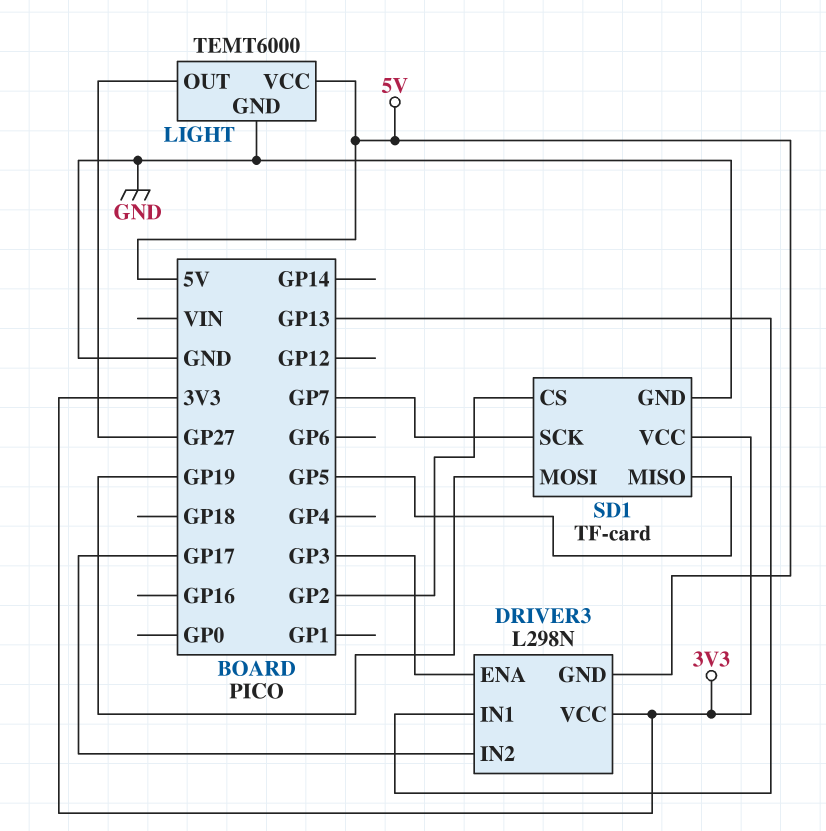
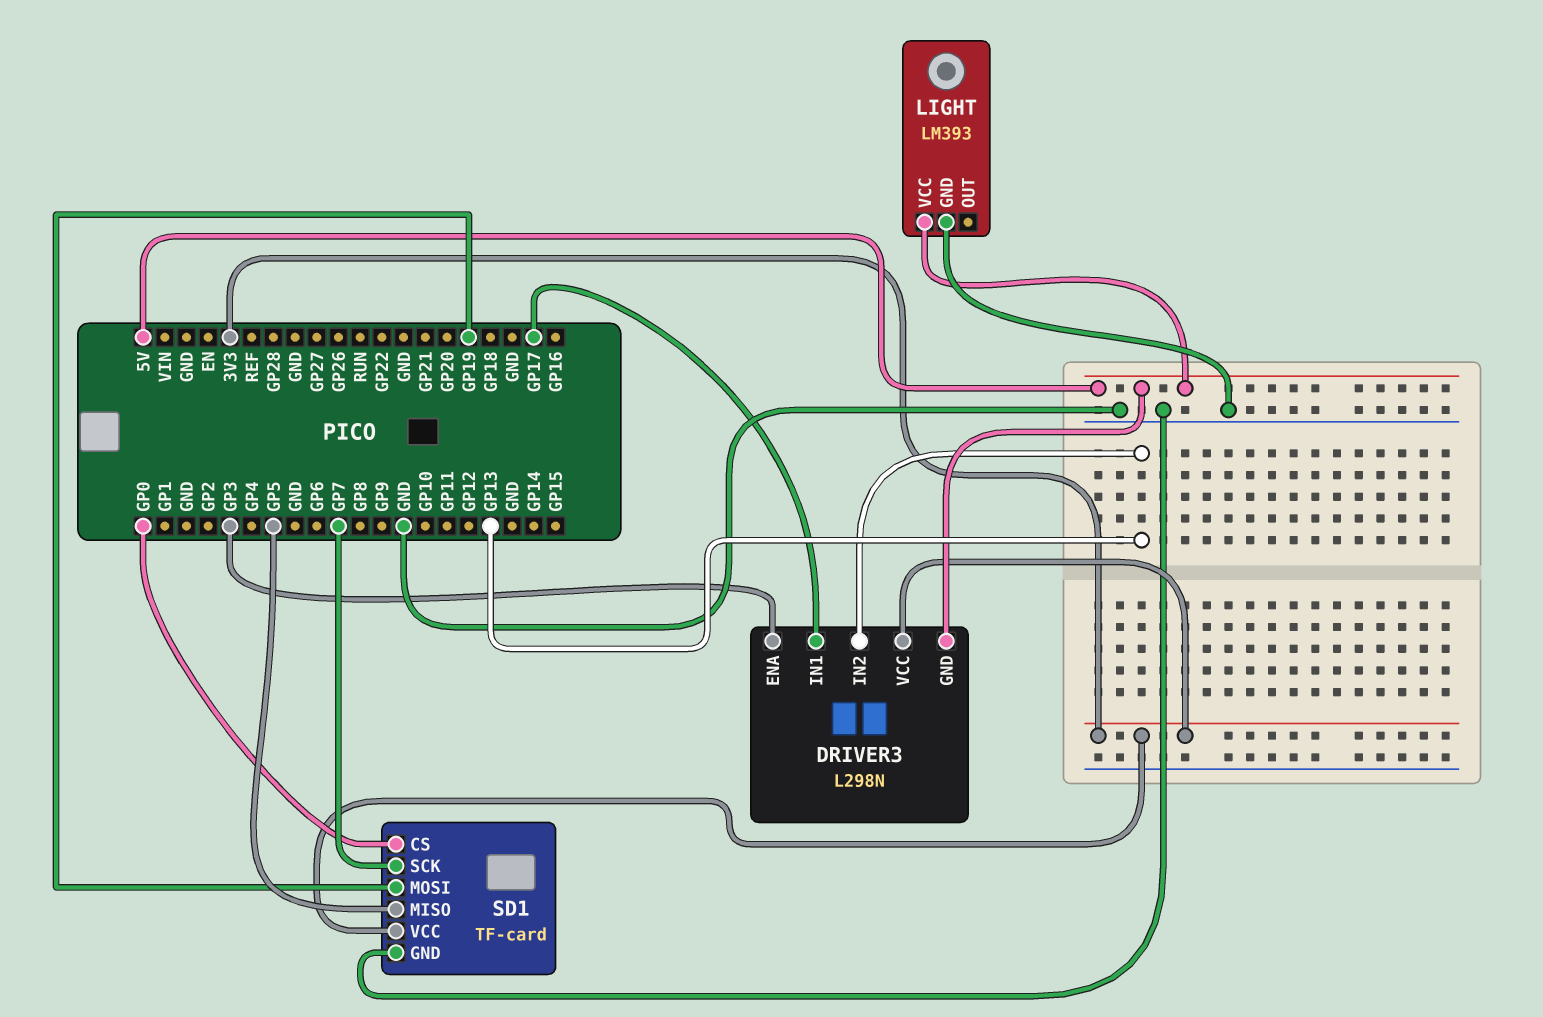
DRIVER3 pin IN1: GP13 -> GP17
DRIVER3 pin IN2: GP17 -> GP13
LIGHT: TEMT6000 -> LM393
LIGHT pin OUT: GP27 -> none
SD1 pin CS: GP2 -> GP0

